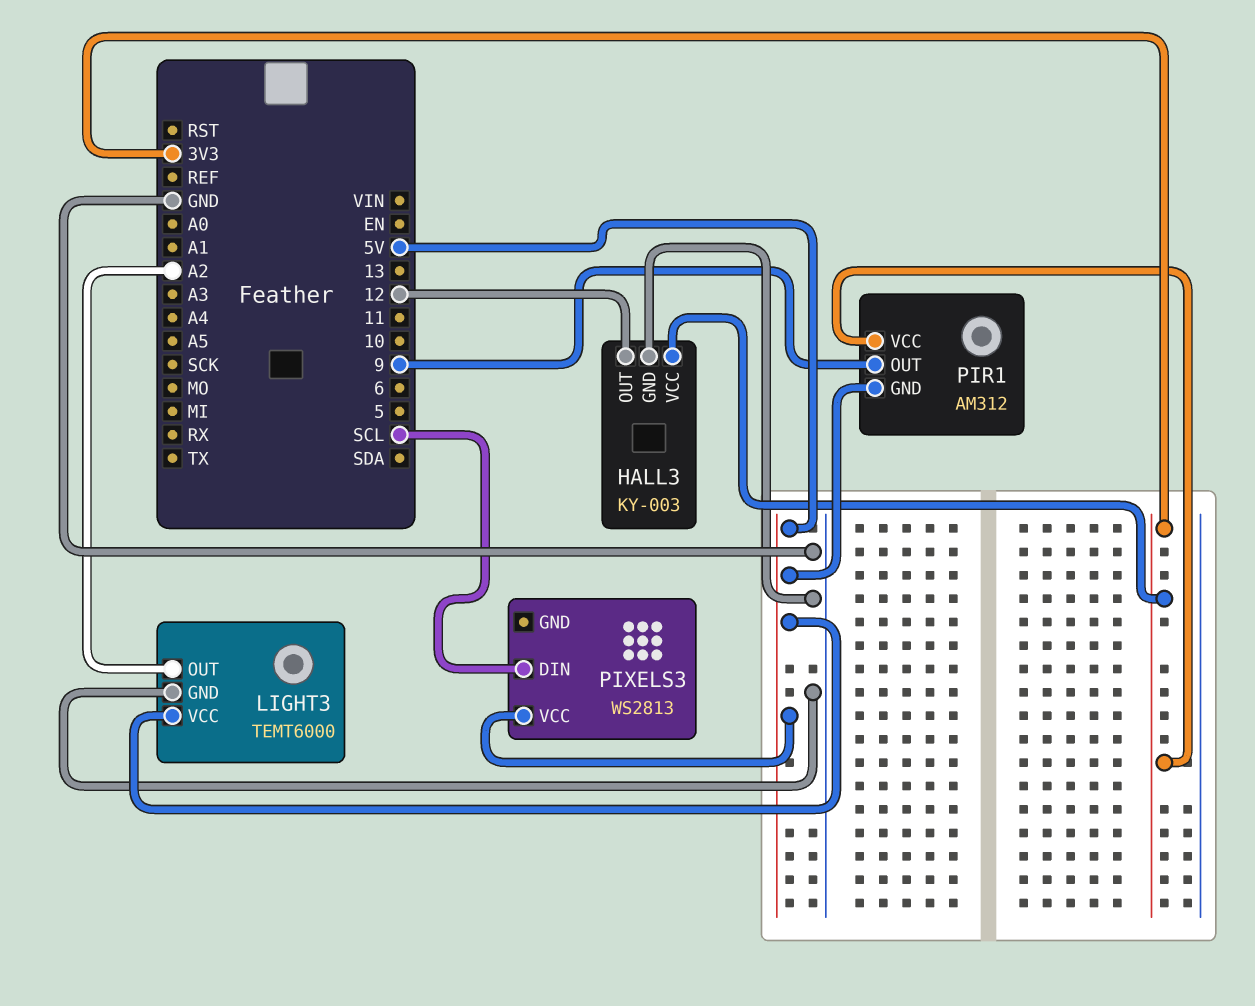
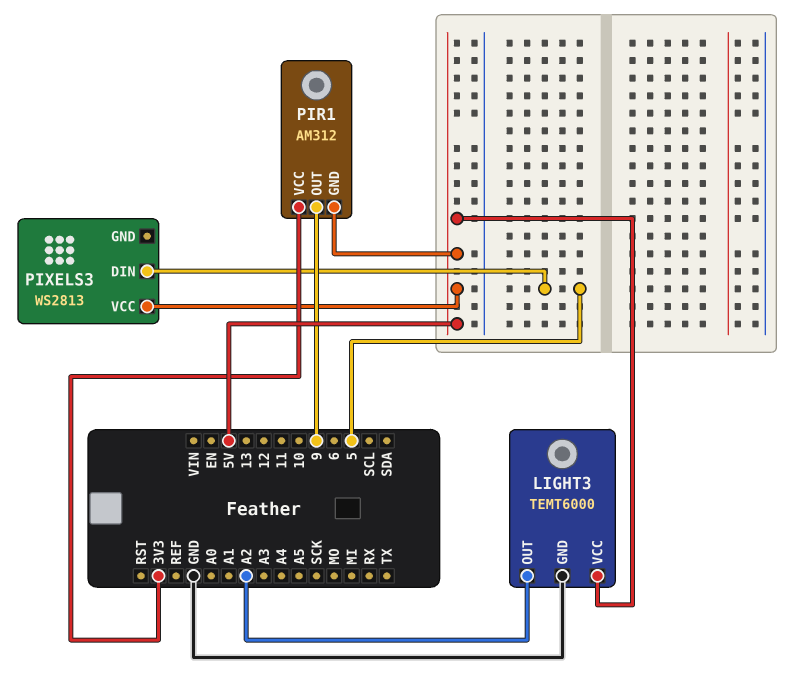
HALL3: KY-003 -> none
HALL3 pin GND: GND -> none
HALL3 pin OUT: 12 -> none
HALL3 pin VCC: 3V3 -> none
PIXELS3 pin DIN: SCL -> 5

